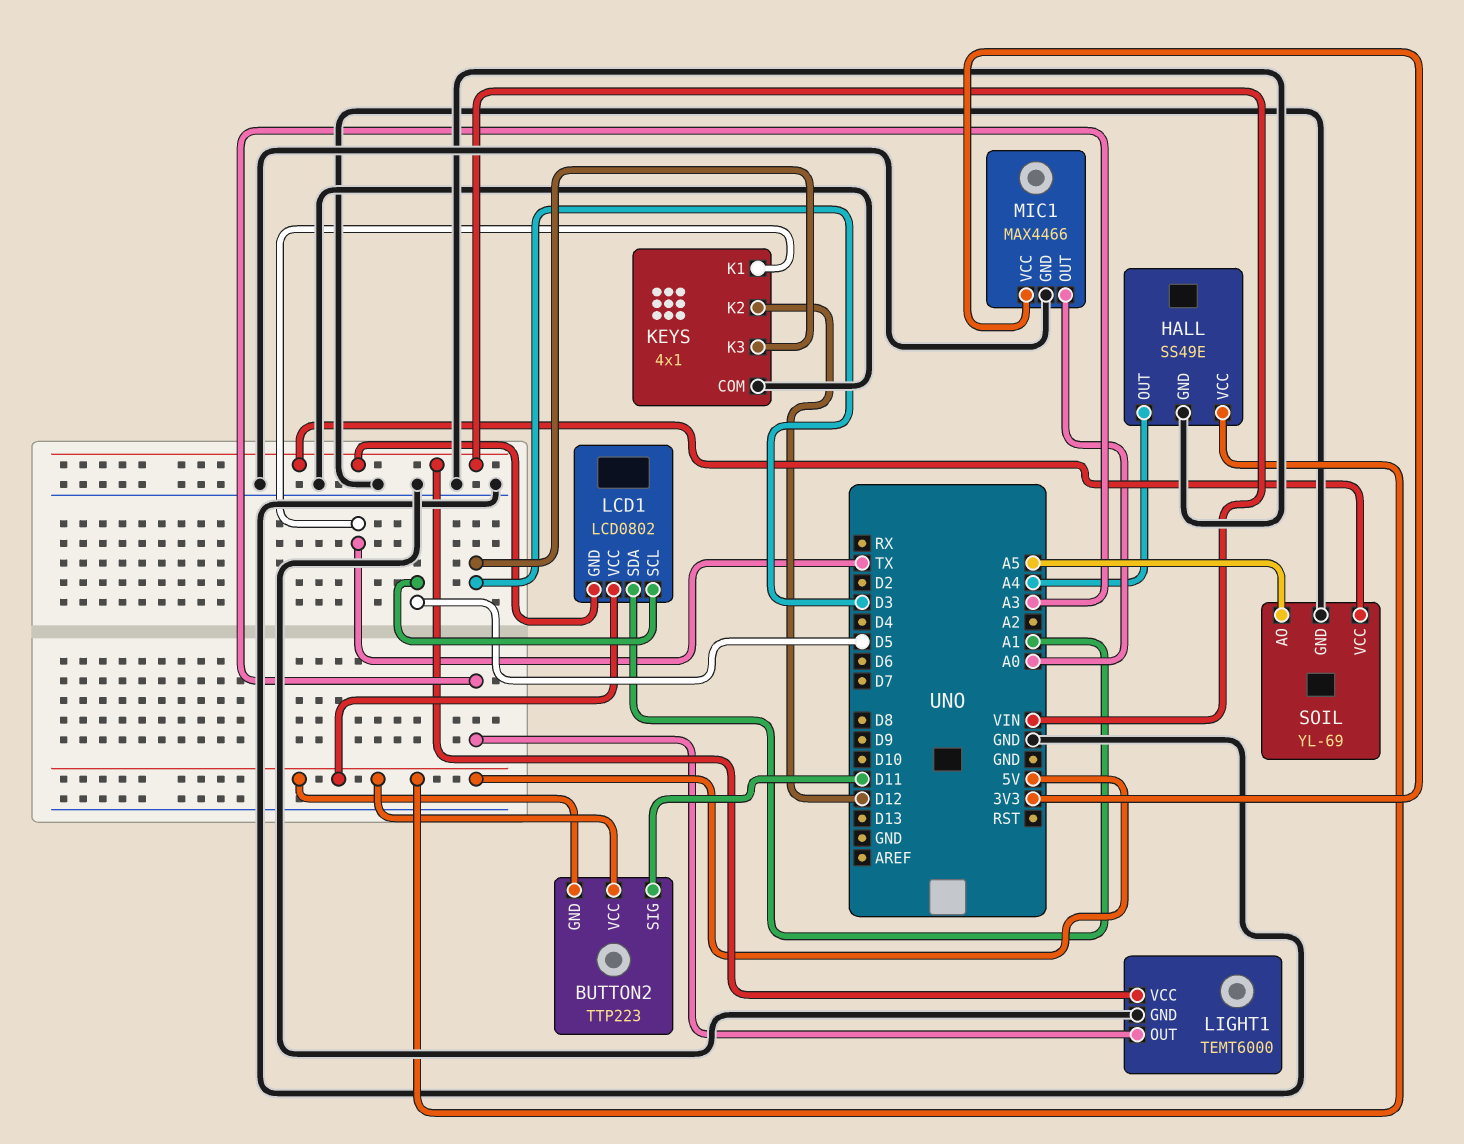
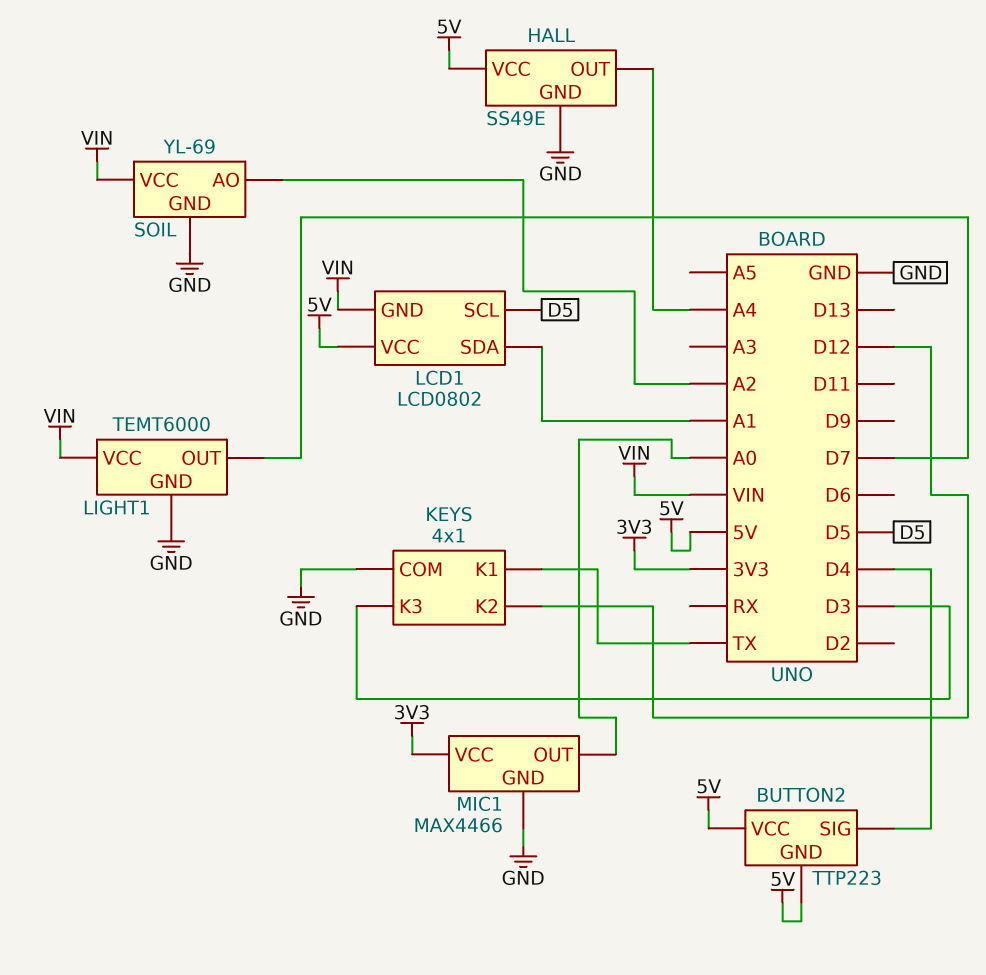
BUTTON2 pin SIG: D11 -> D4
LIGHT1 pin OUT: A3 -> D7
SOIL pin AO: A5 -> A2

